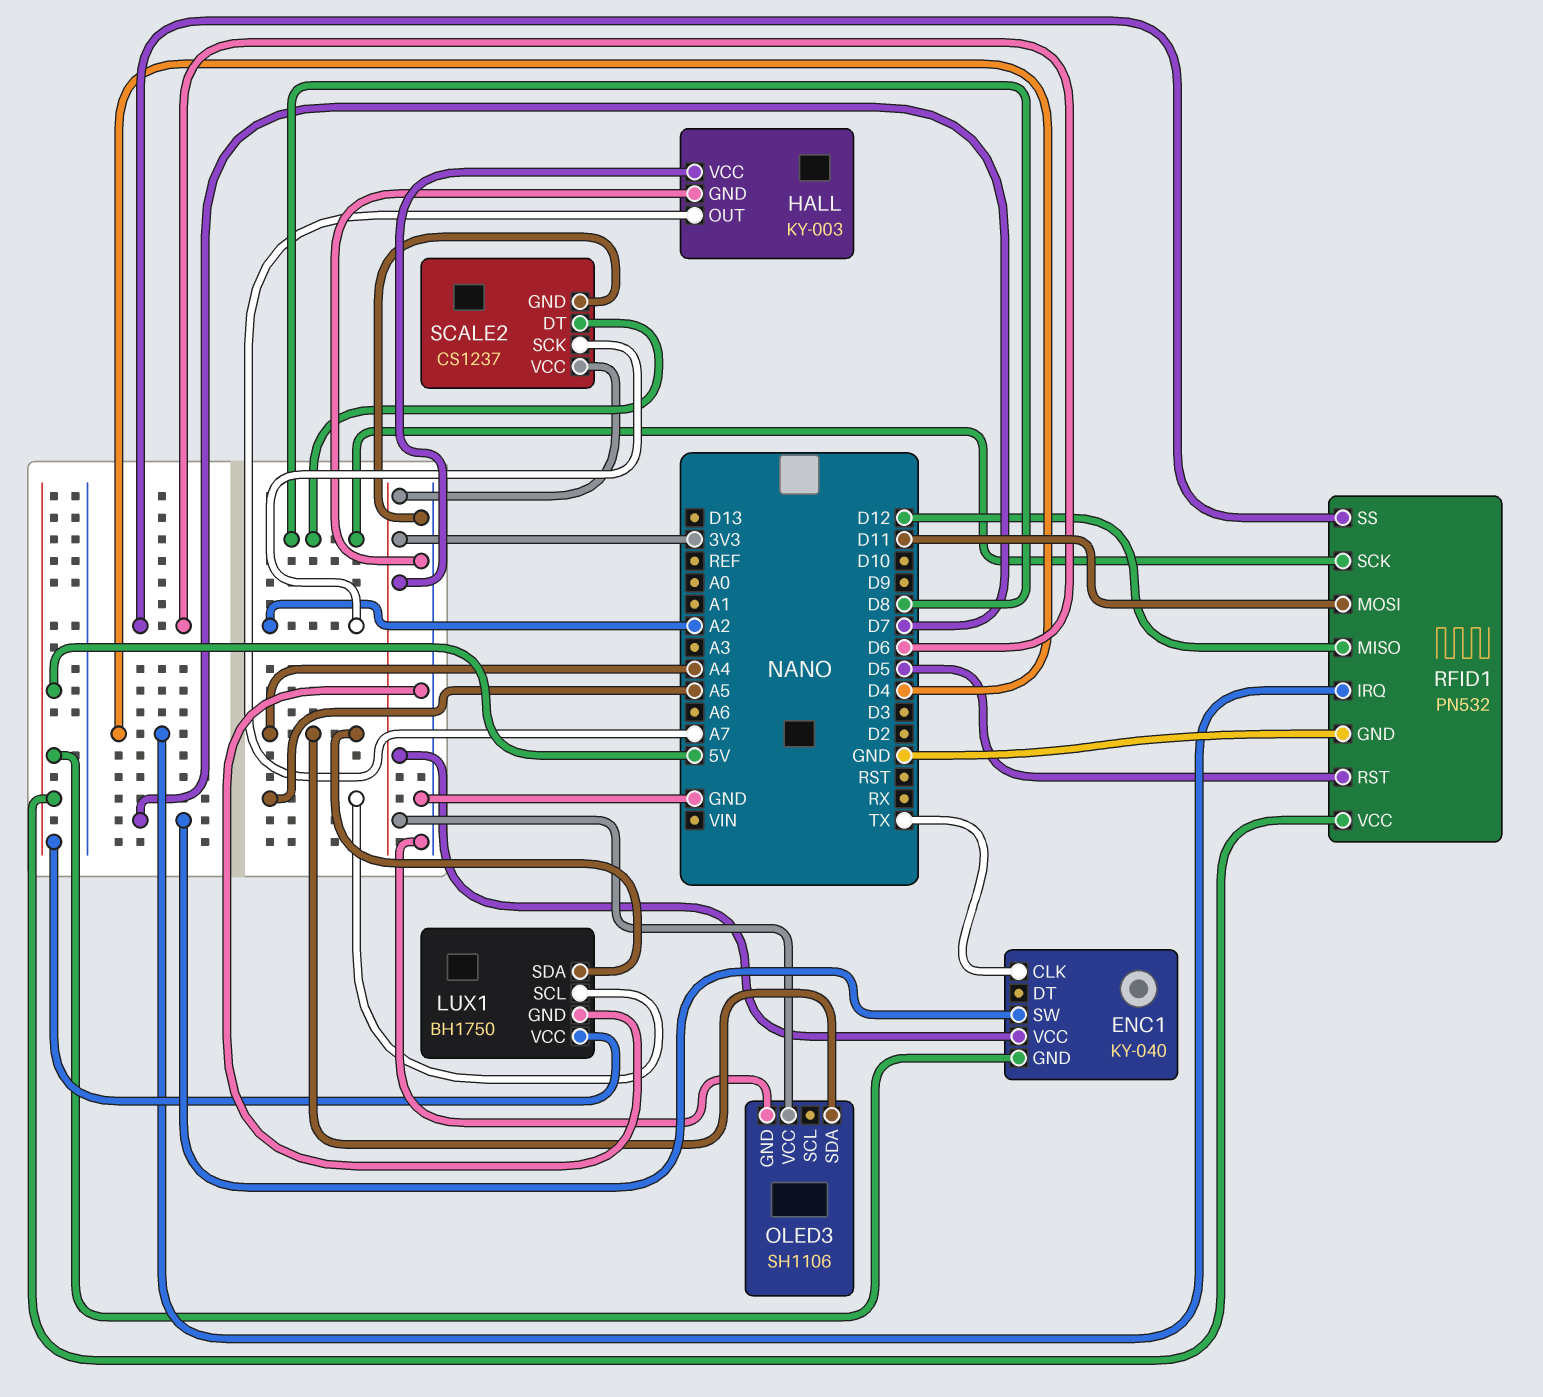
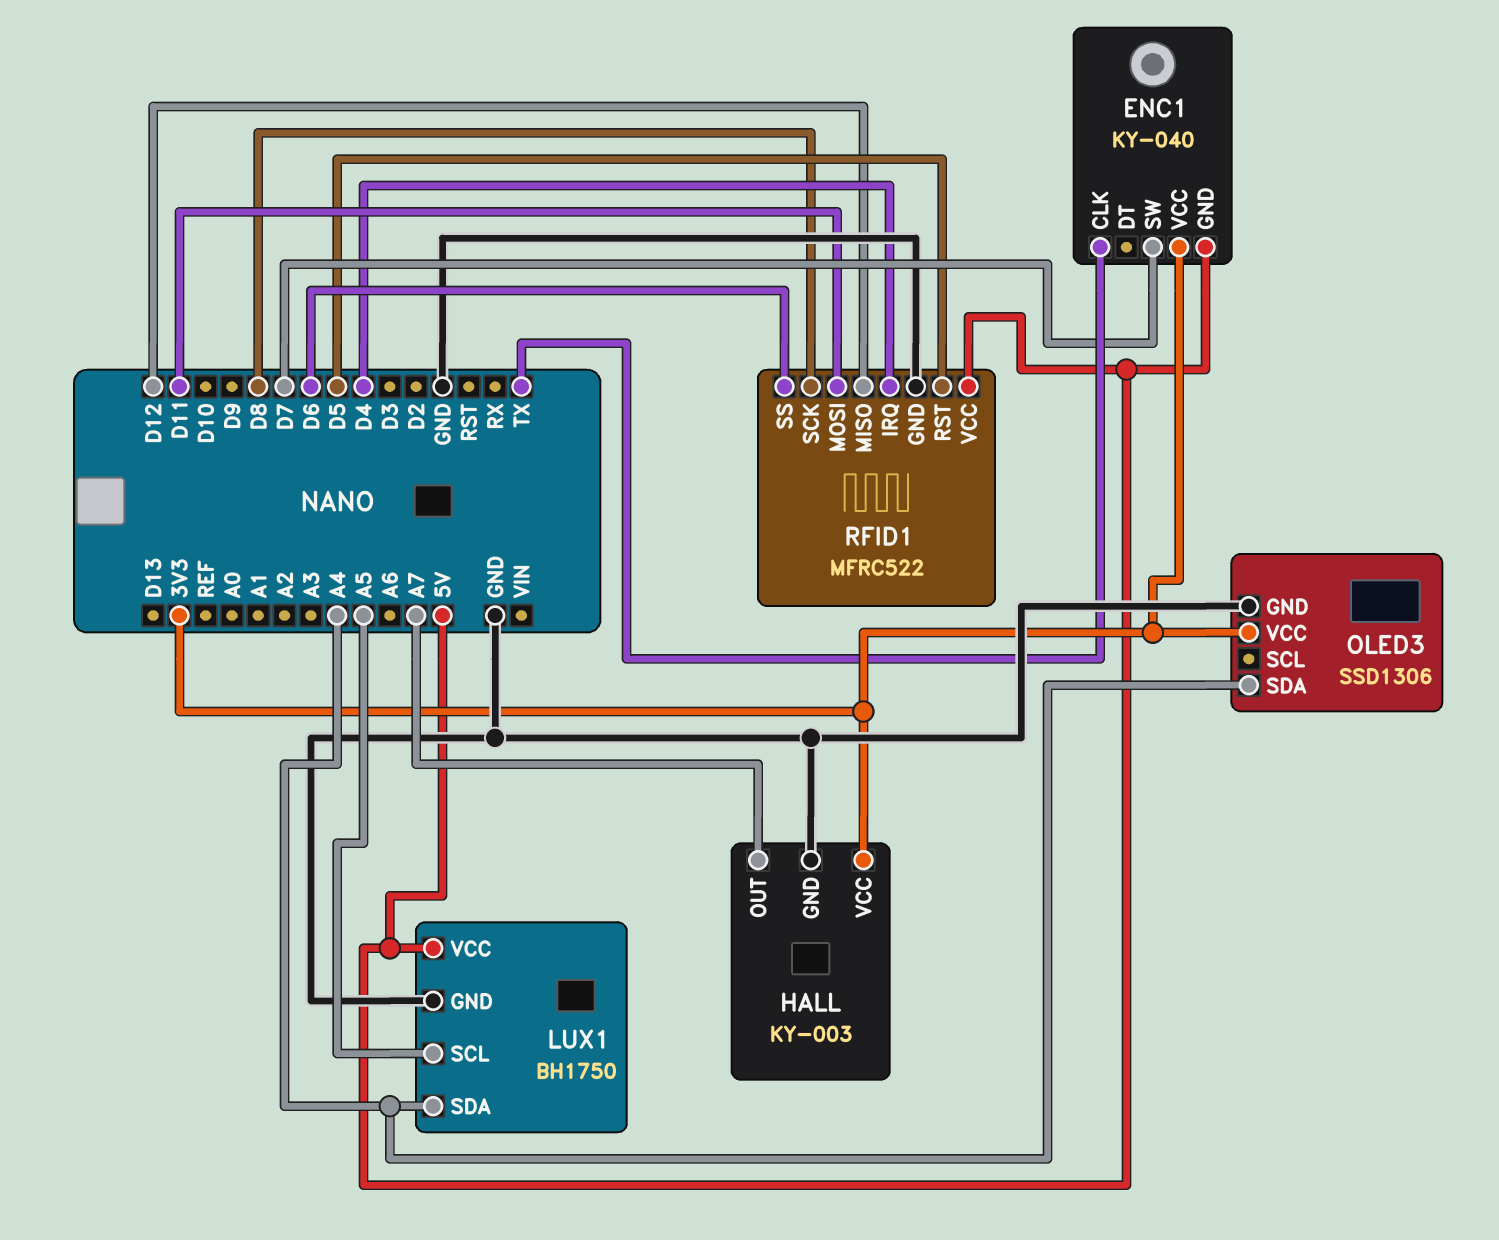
OLED3: SH1106 -> SSD1306
RFID1: PN532 -> MFRC522
SCALE2: CS1237 -> none
SCALE2 pin DT: D8 -> none
SCALE2 pin GND: GND -> none
SCALE2 pin SCK: A2 -> none
SCALE2 pin VCC: 3V3 -> none

